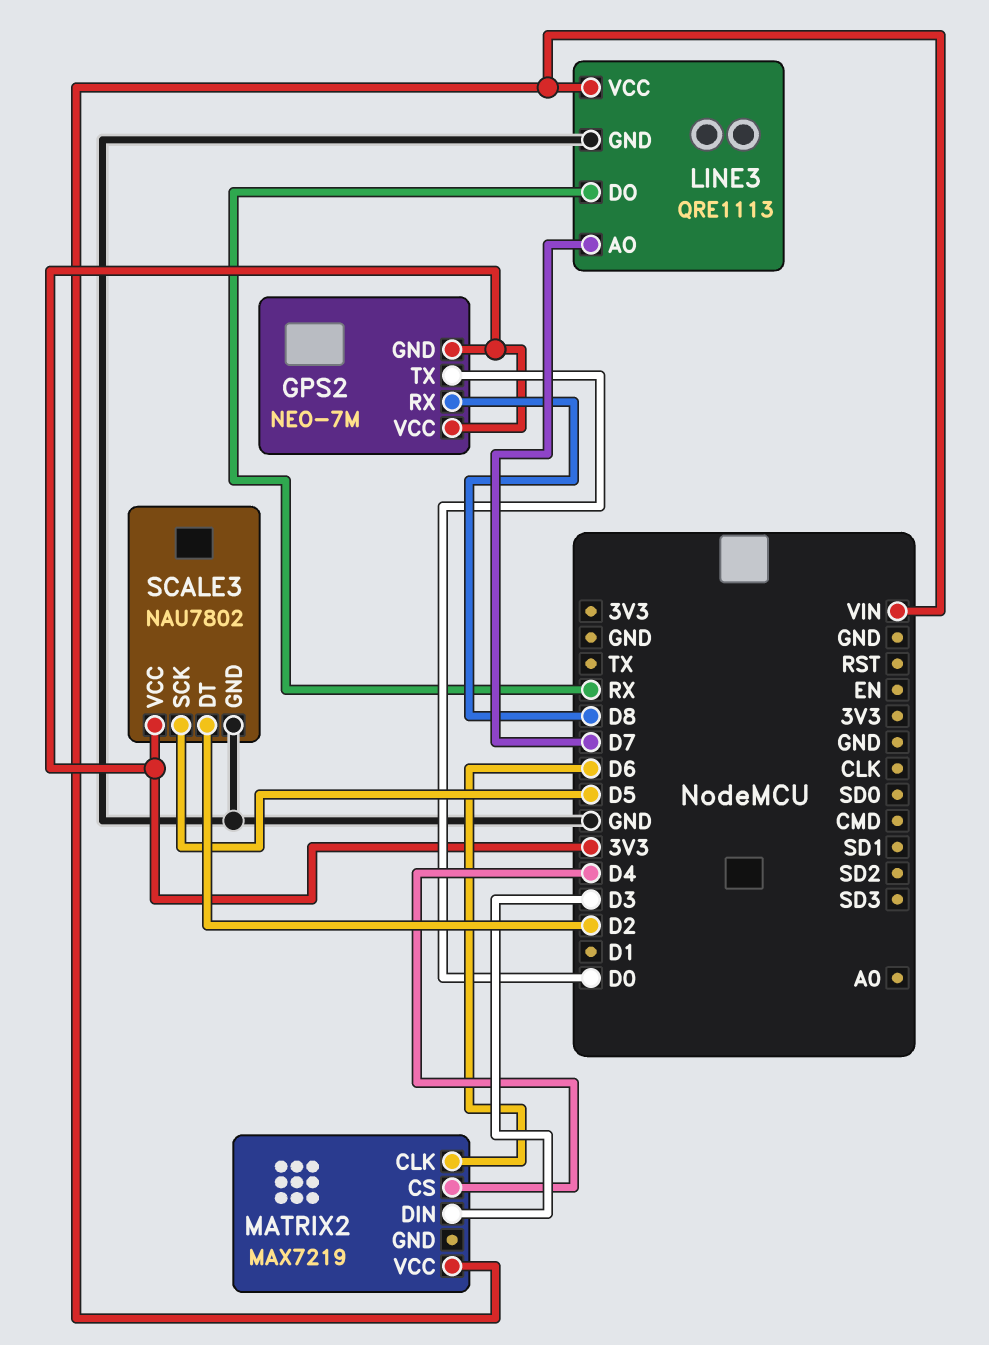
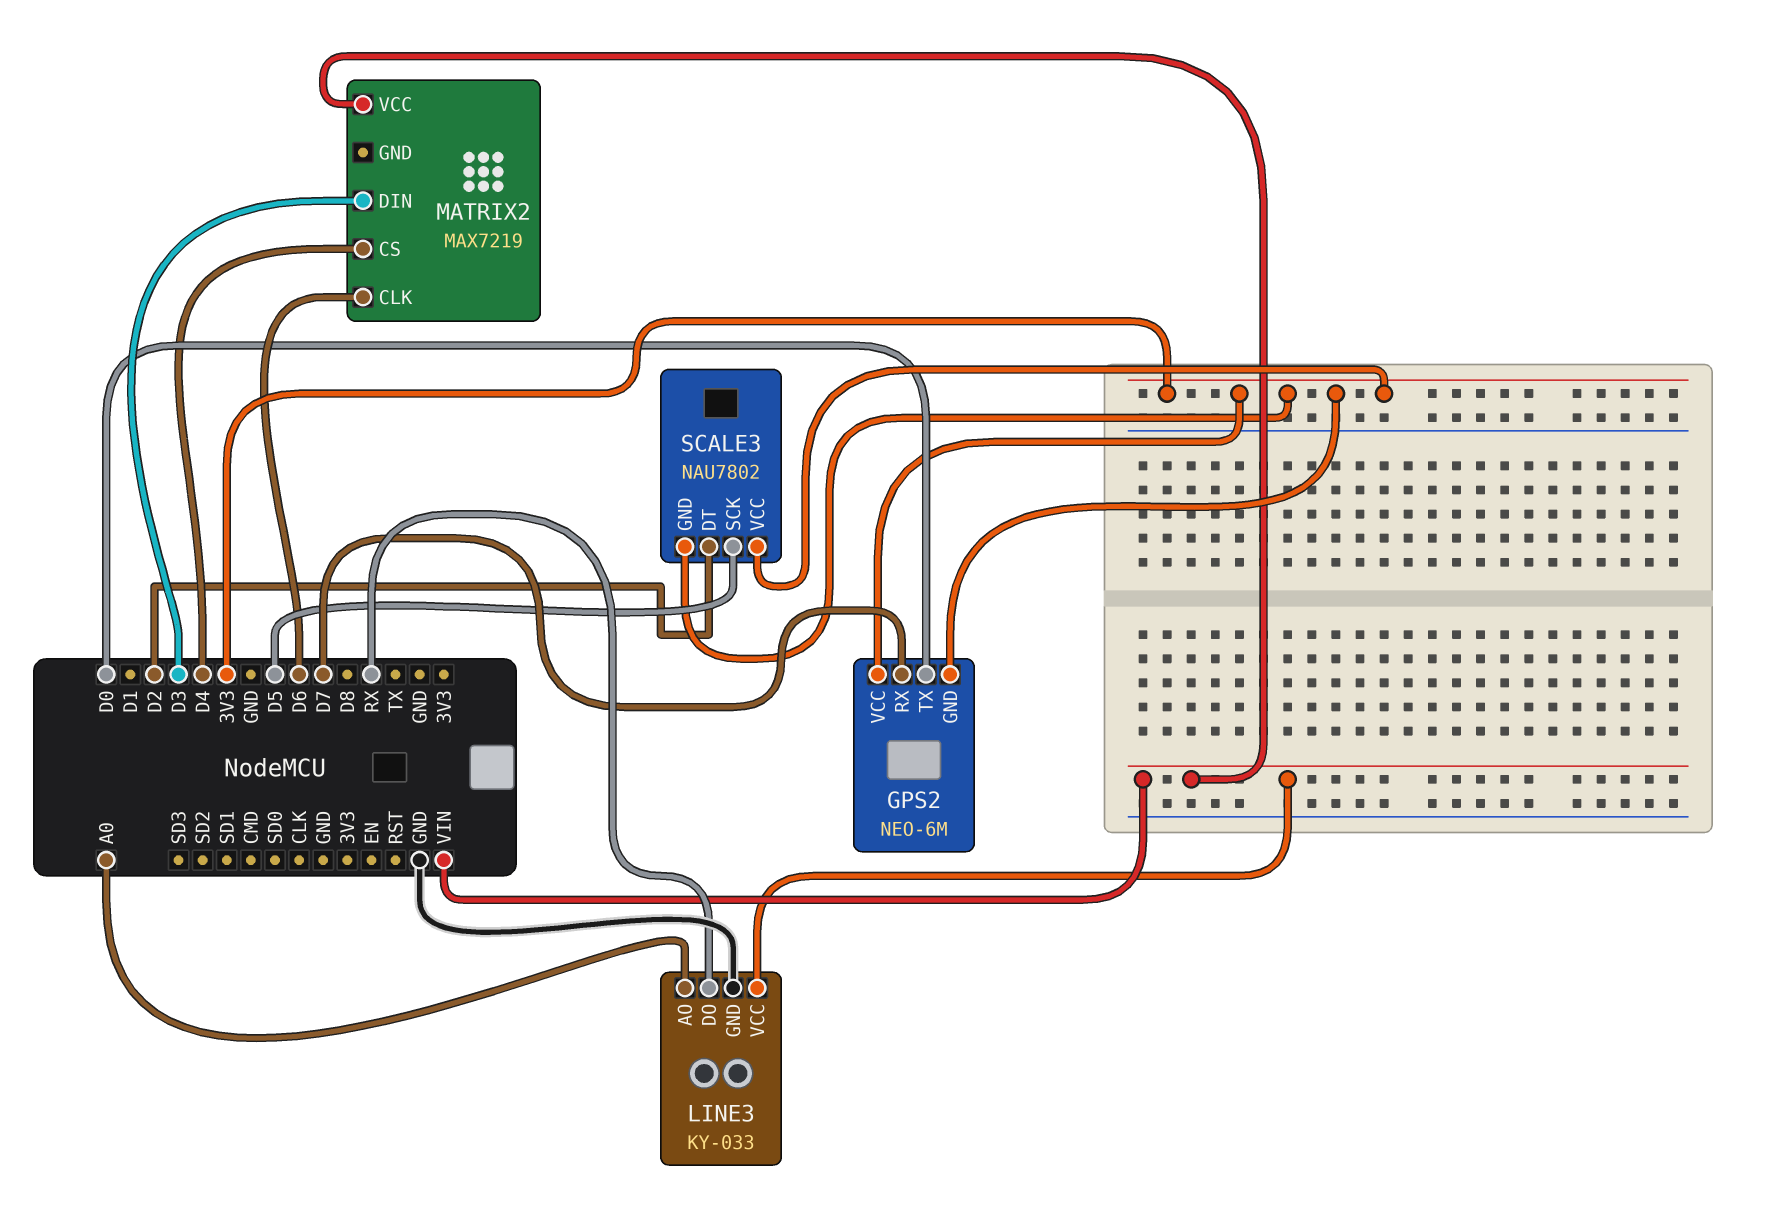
GPS2: NEO-7M -> NEO-6M
GPS2 pin RX: D8 -> D7
LINE3: QRE1113 -> KY-033
LINE3 pin AO: D7 -> A0
SCALE3 pin GND: GND -> 3V3

